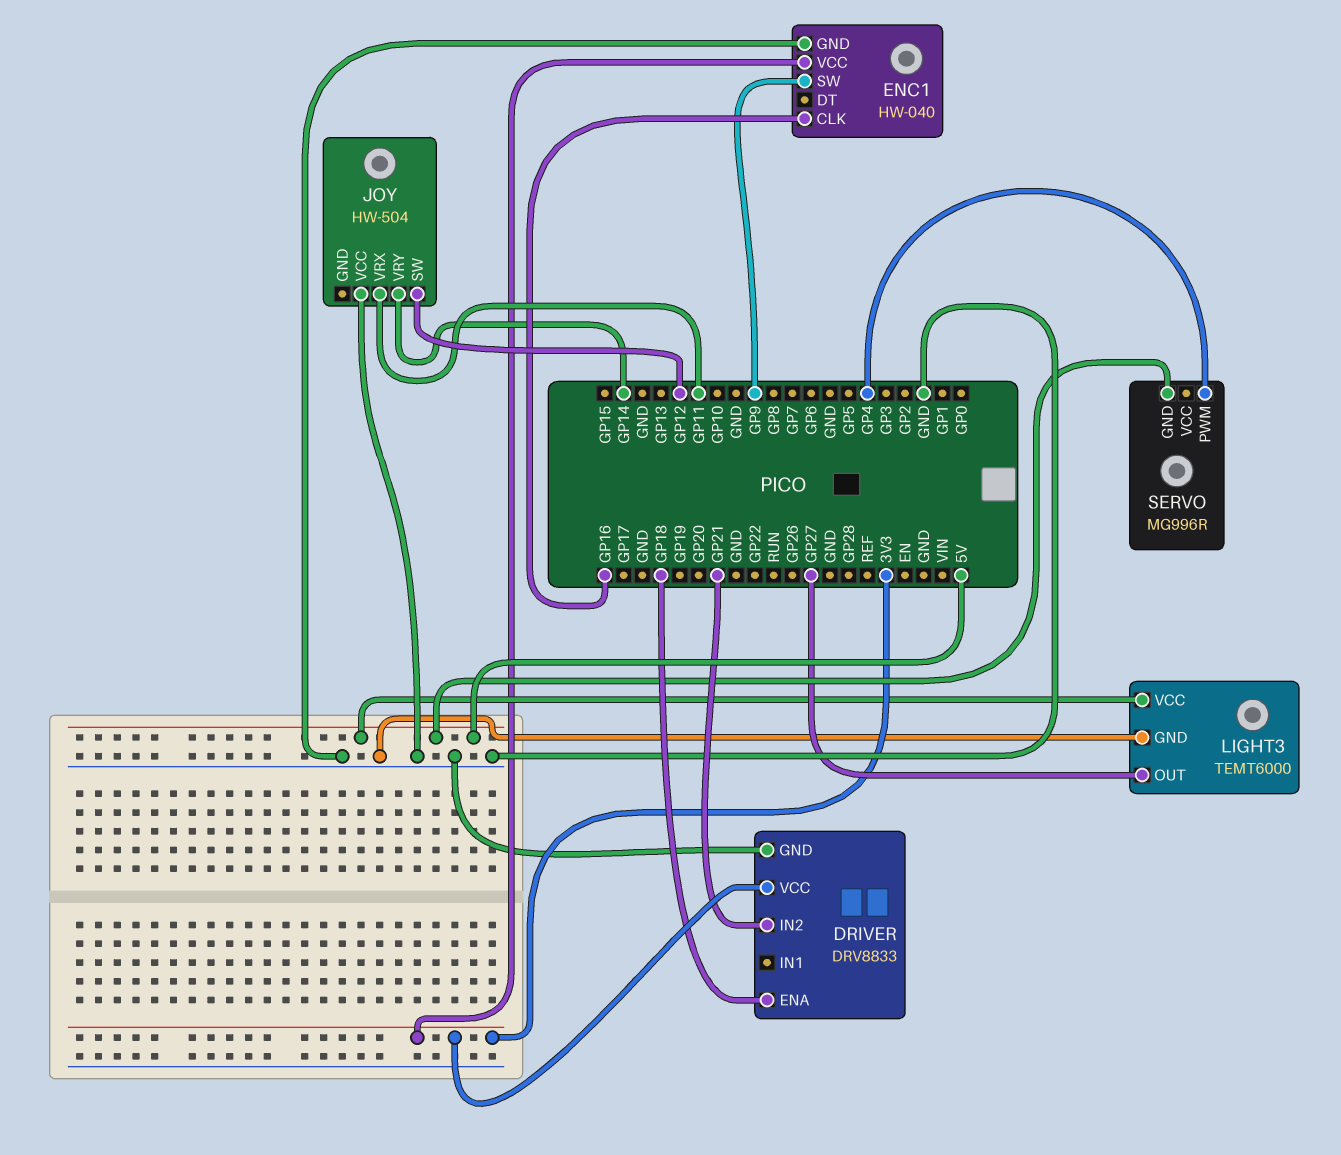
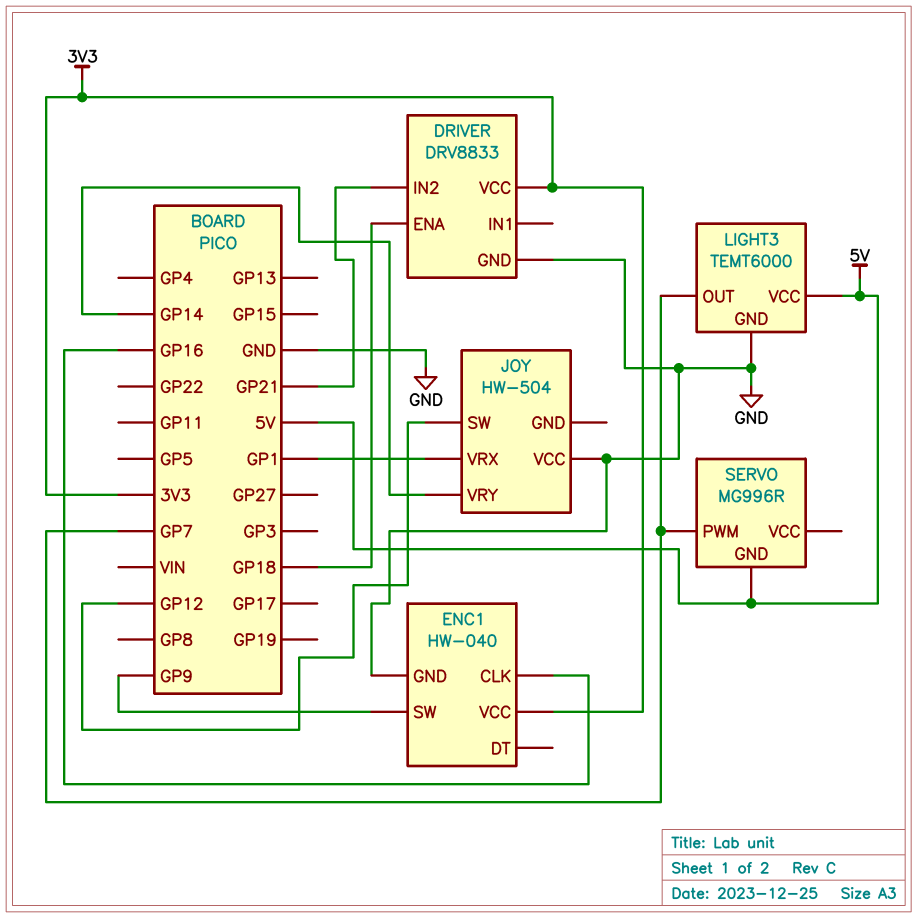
JOY pin VRX: GP11 -> GP1
LIGHT3 pin OUT: GP27 -> GP7
SERVO pin PWM: GP4 -> GP7

